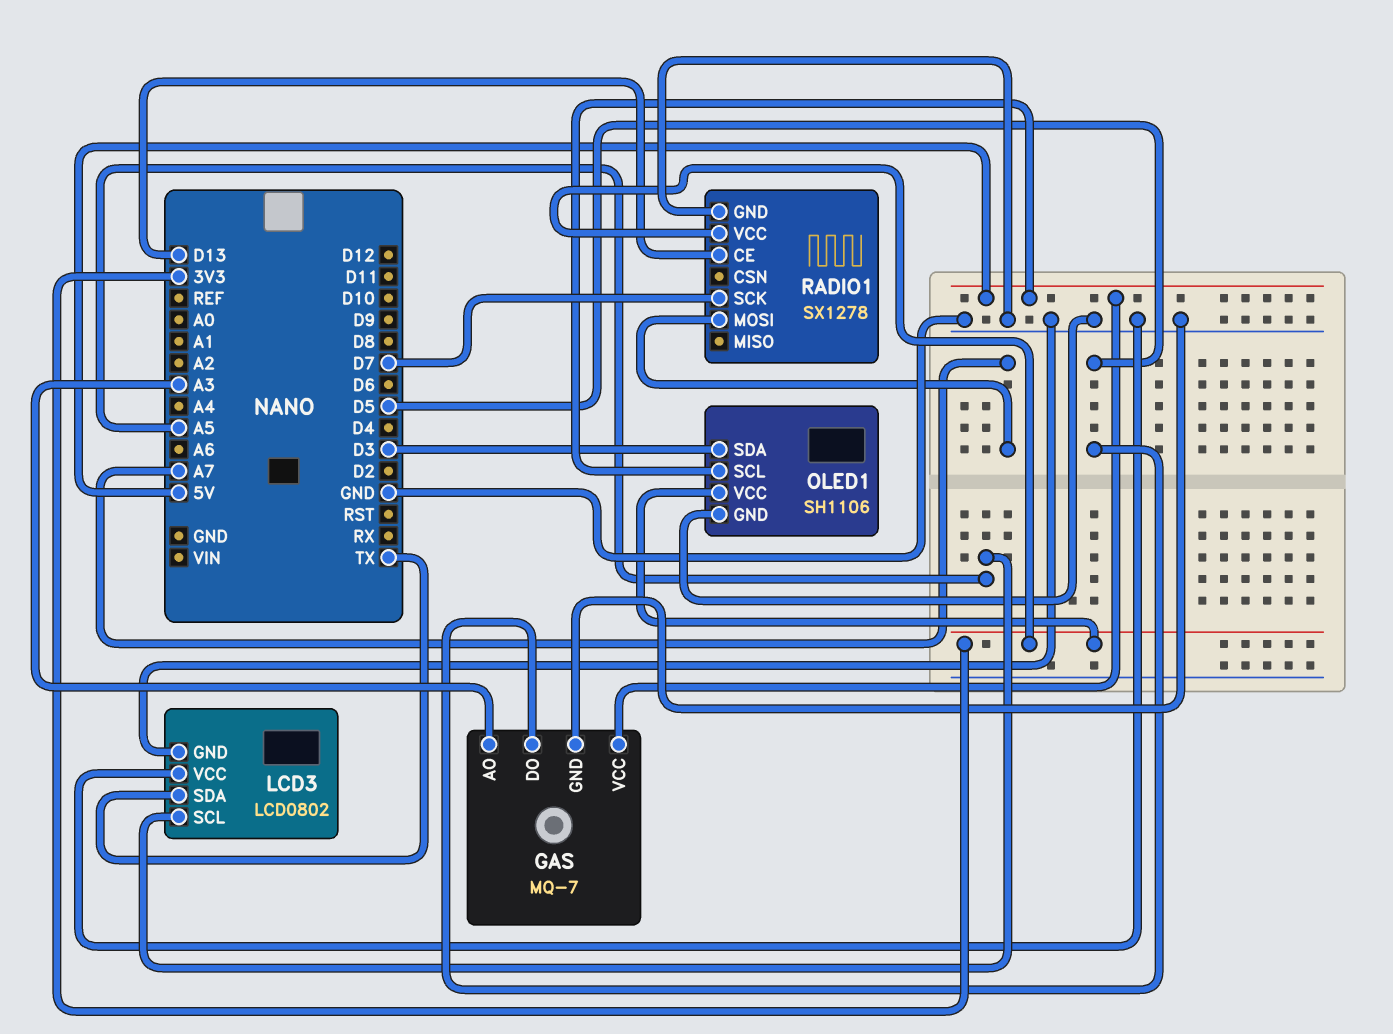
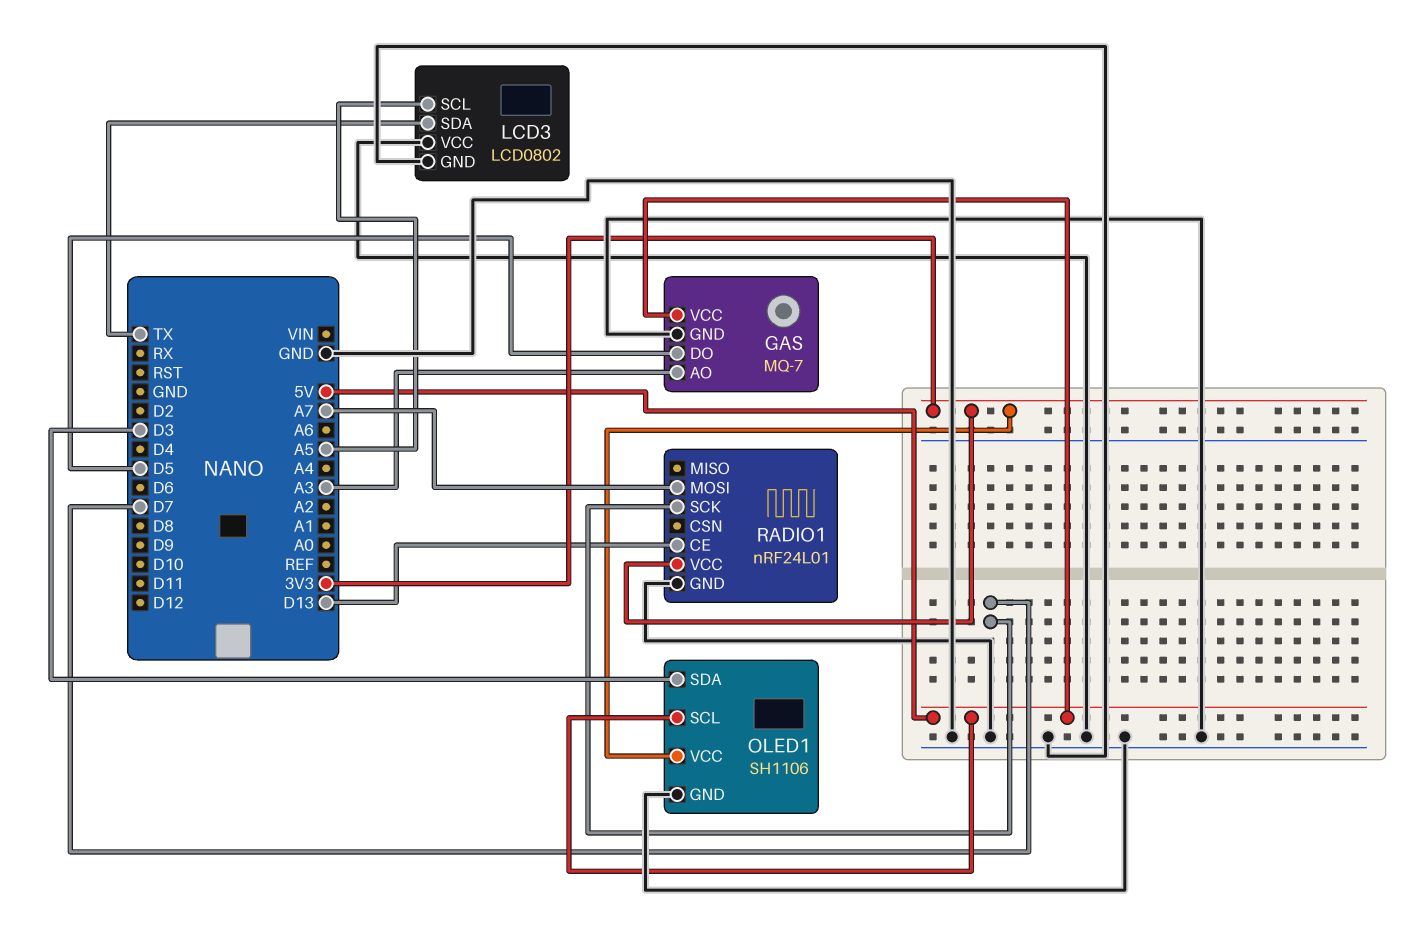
RADIO1: SX1278 -> nRF24L01

